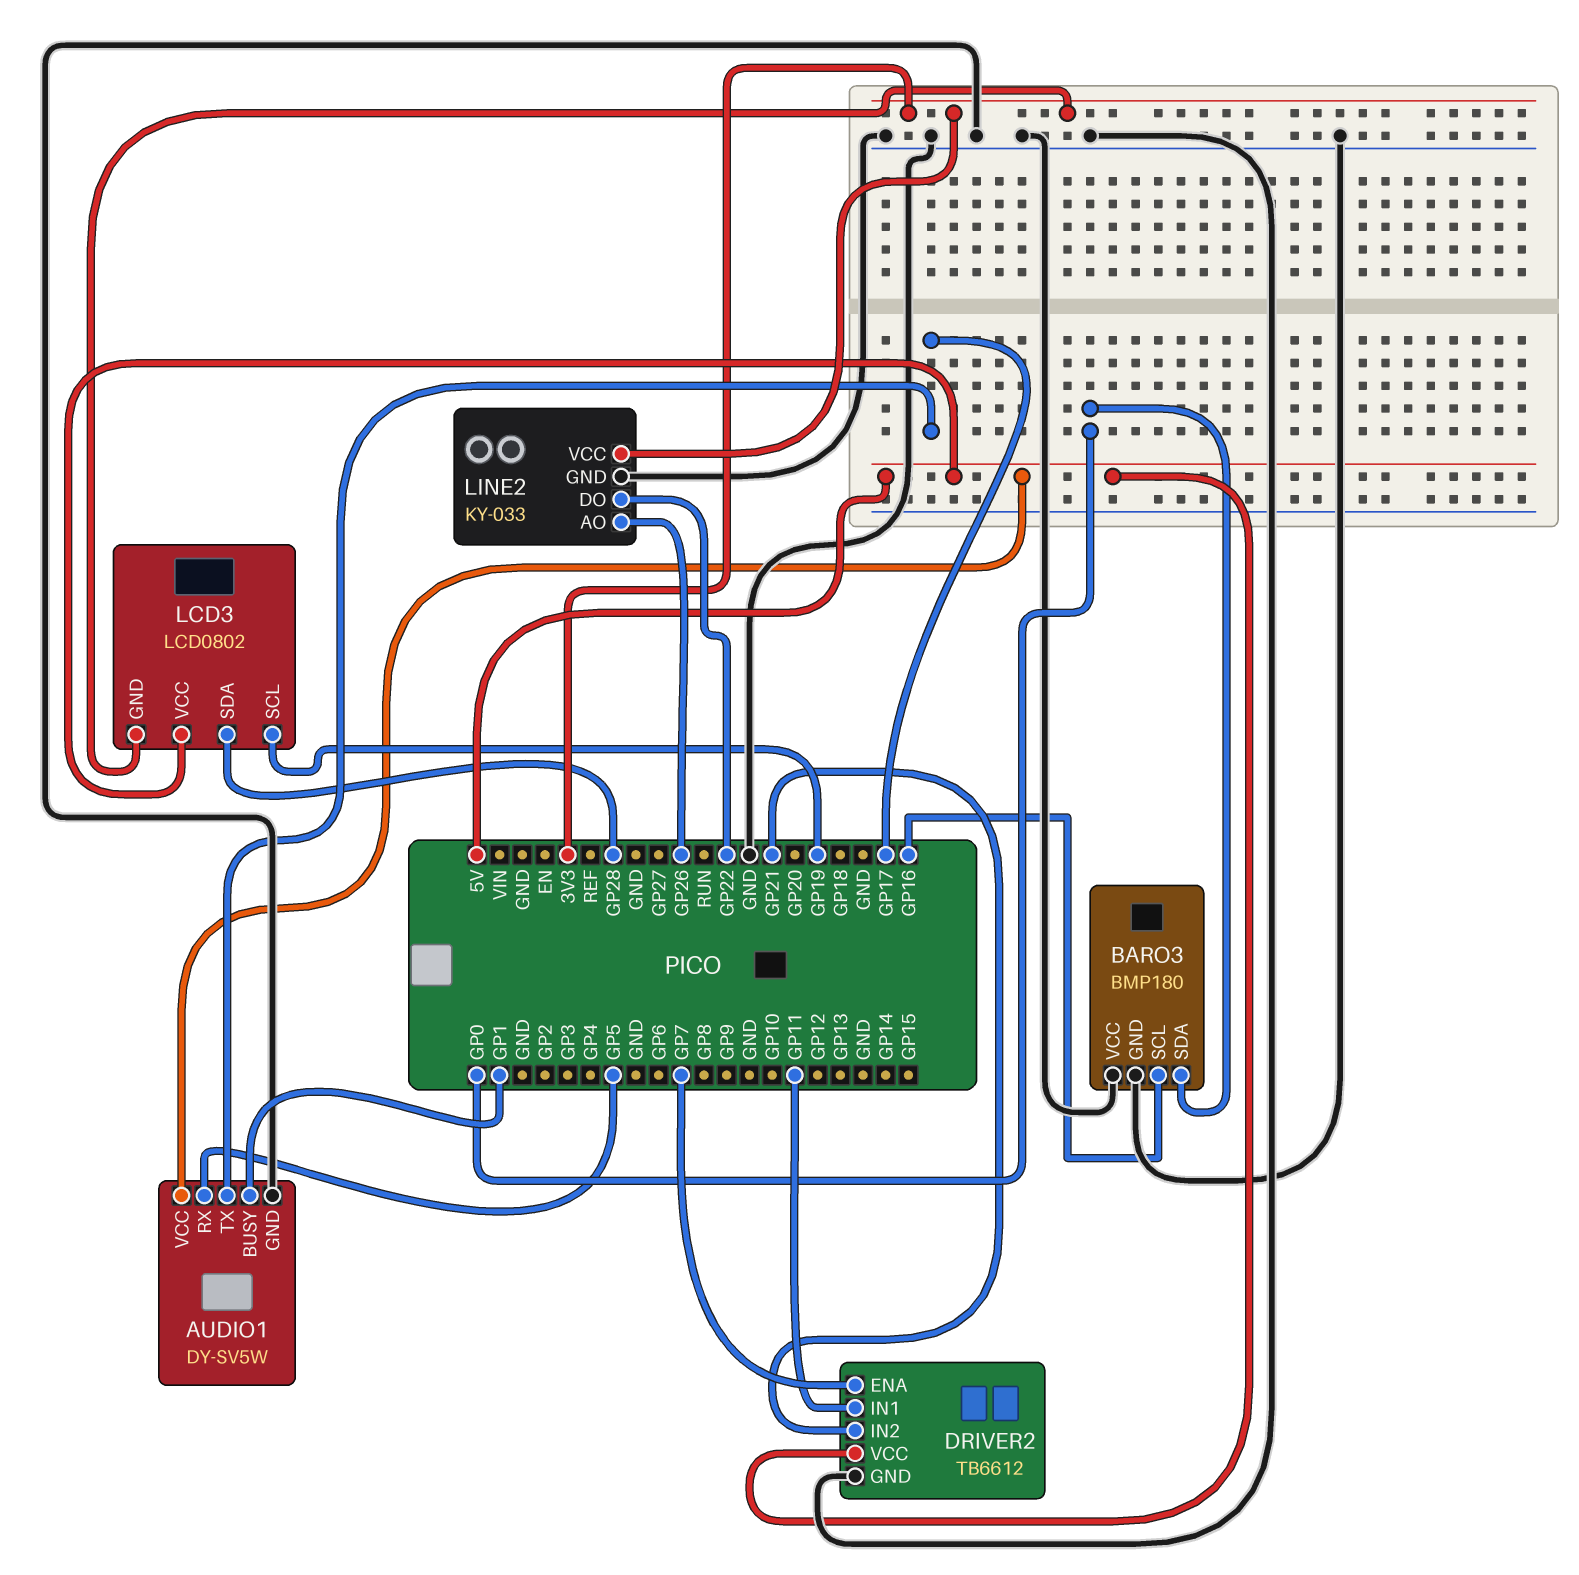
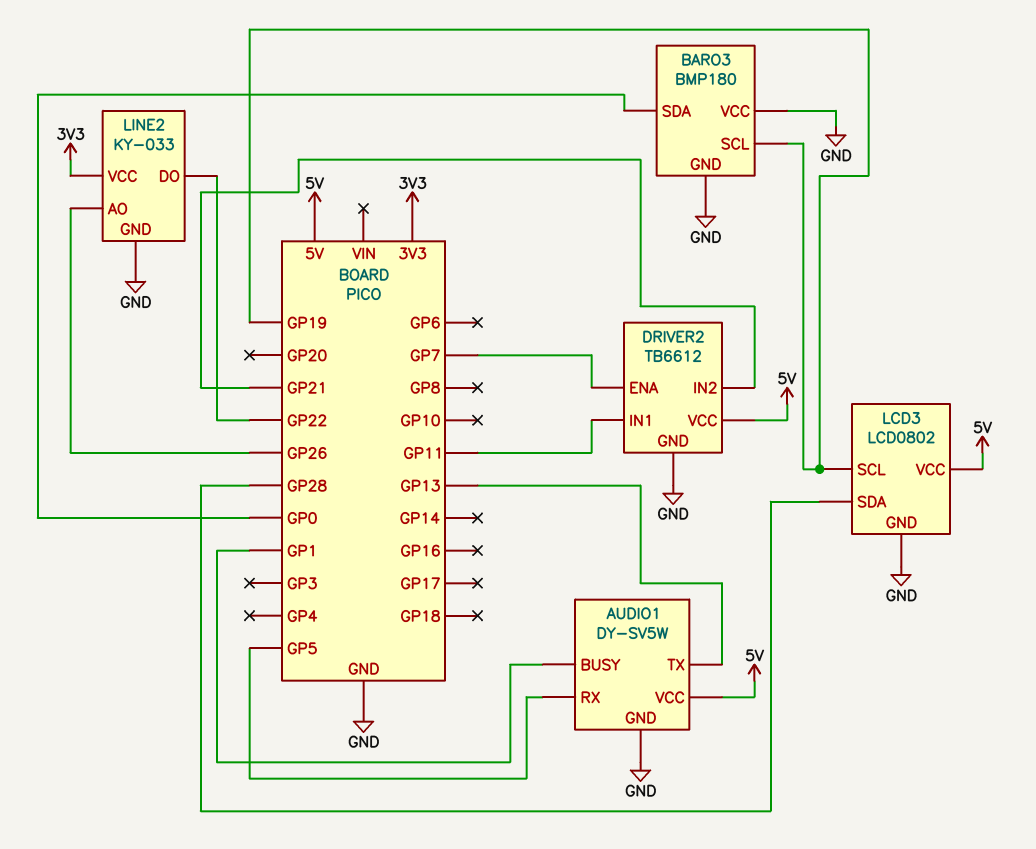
AUDIO1 pin TX: GP17 -> GP13
BARO3 pin SCL: GP16 -> GP19
LCD3 pin GND: 3V3 -> GND

